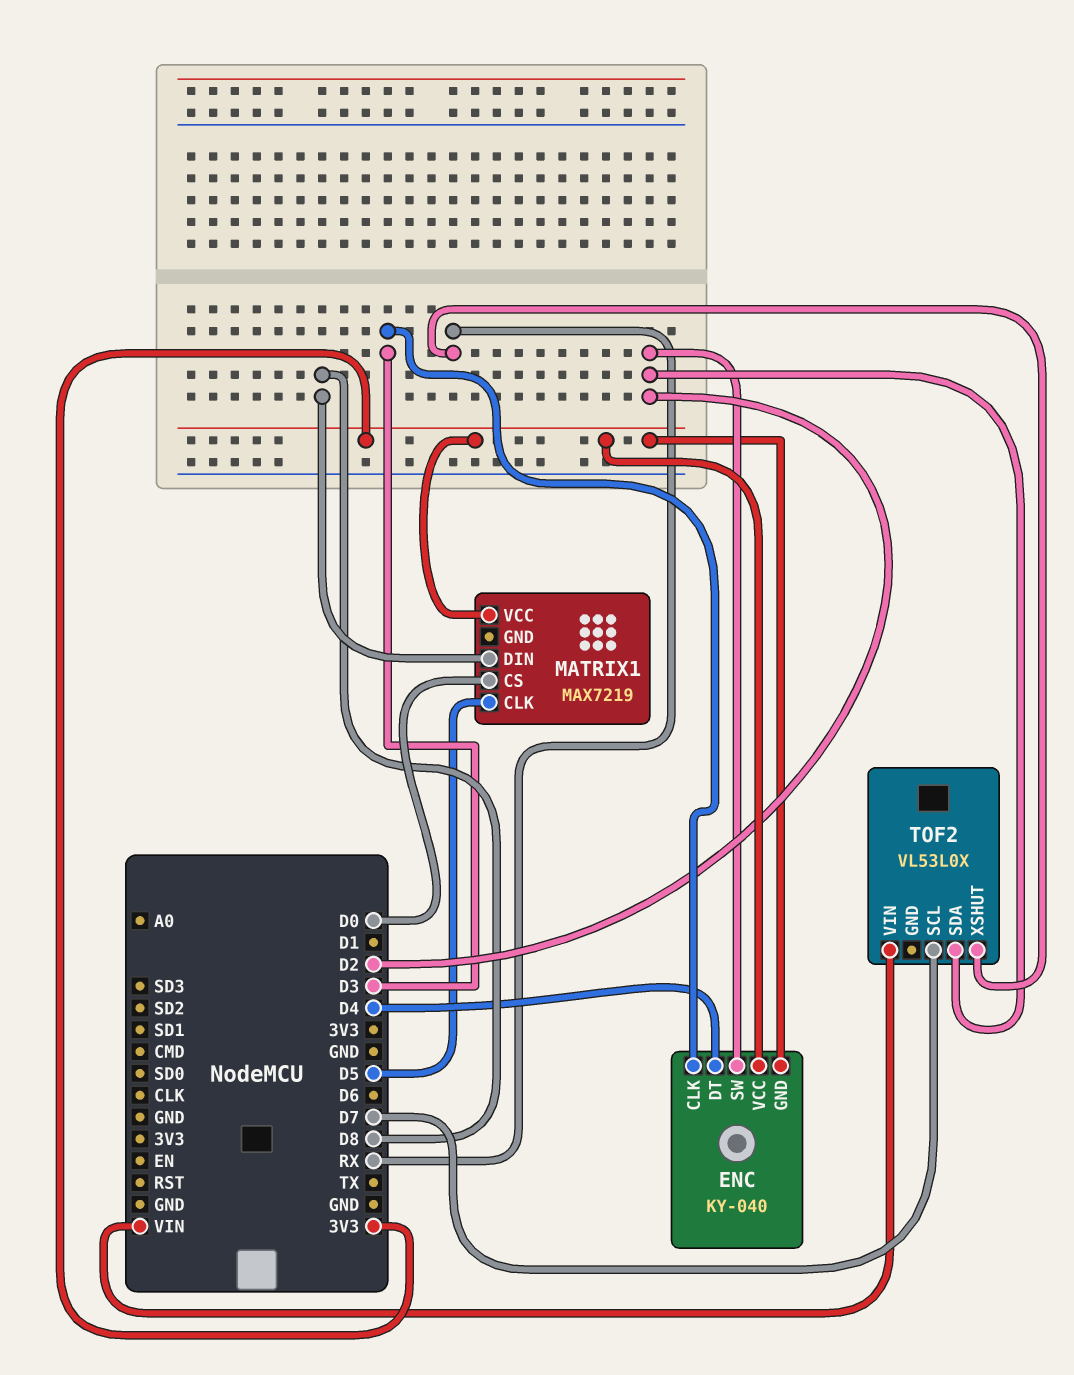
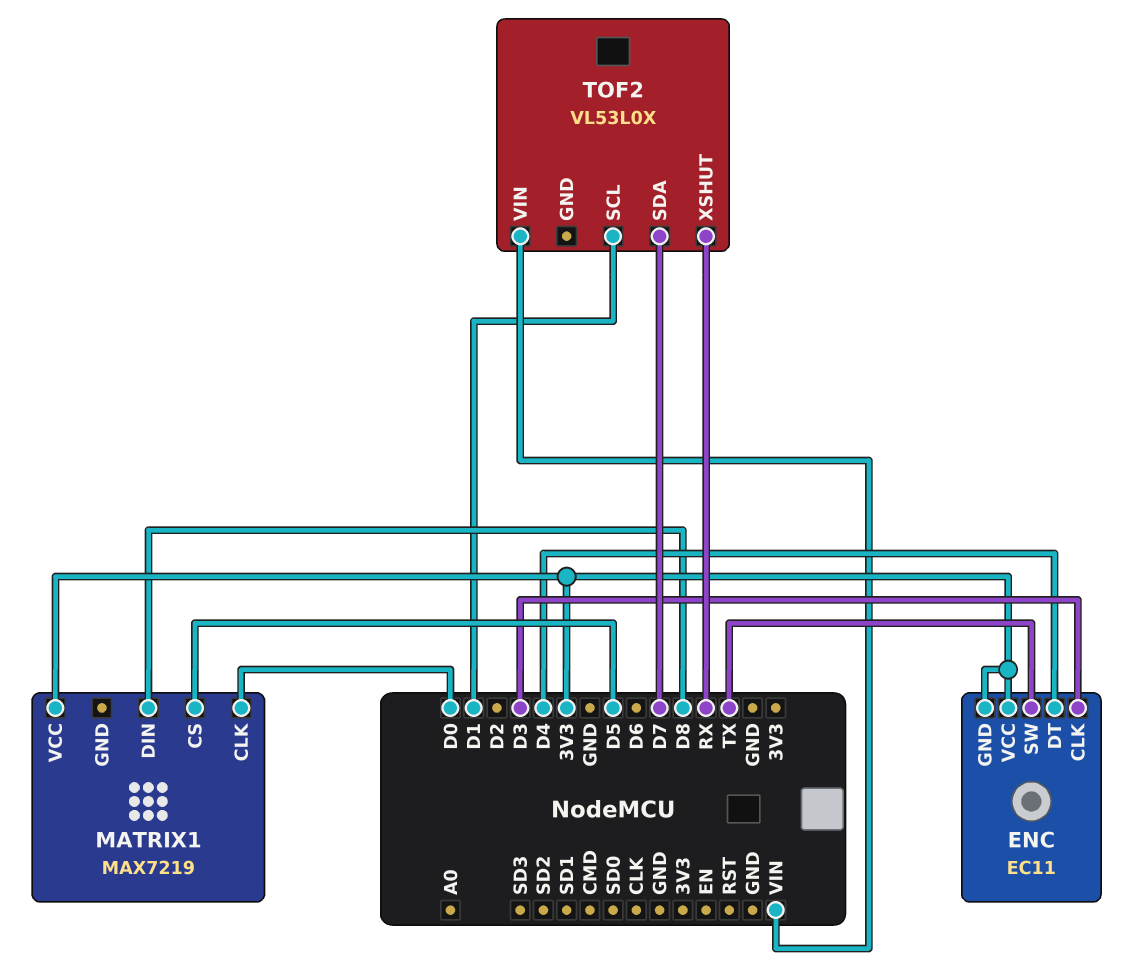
ENC: KY-040 -> EC11
ENC pin SW: D2 -> TX
MATRIX1 pin CLK: D5 -> D0
MATRIX1 pin CS: D0 -> D5
TOF2 pin SCL: D7 -> D1
TOF2 pin SDA: D2 -> D7

